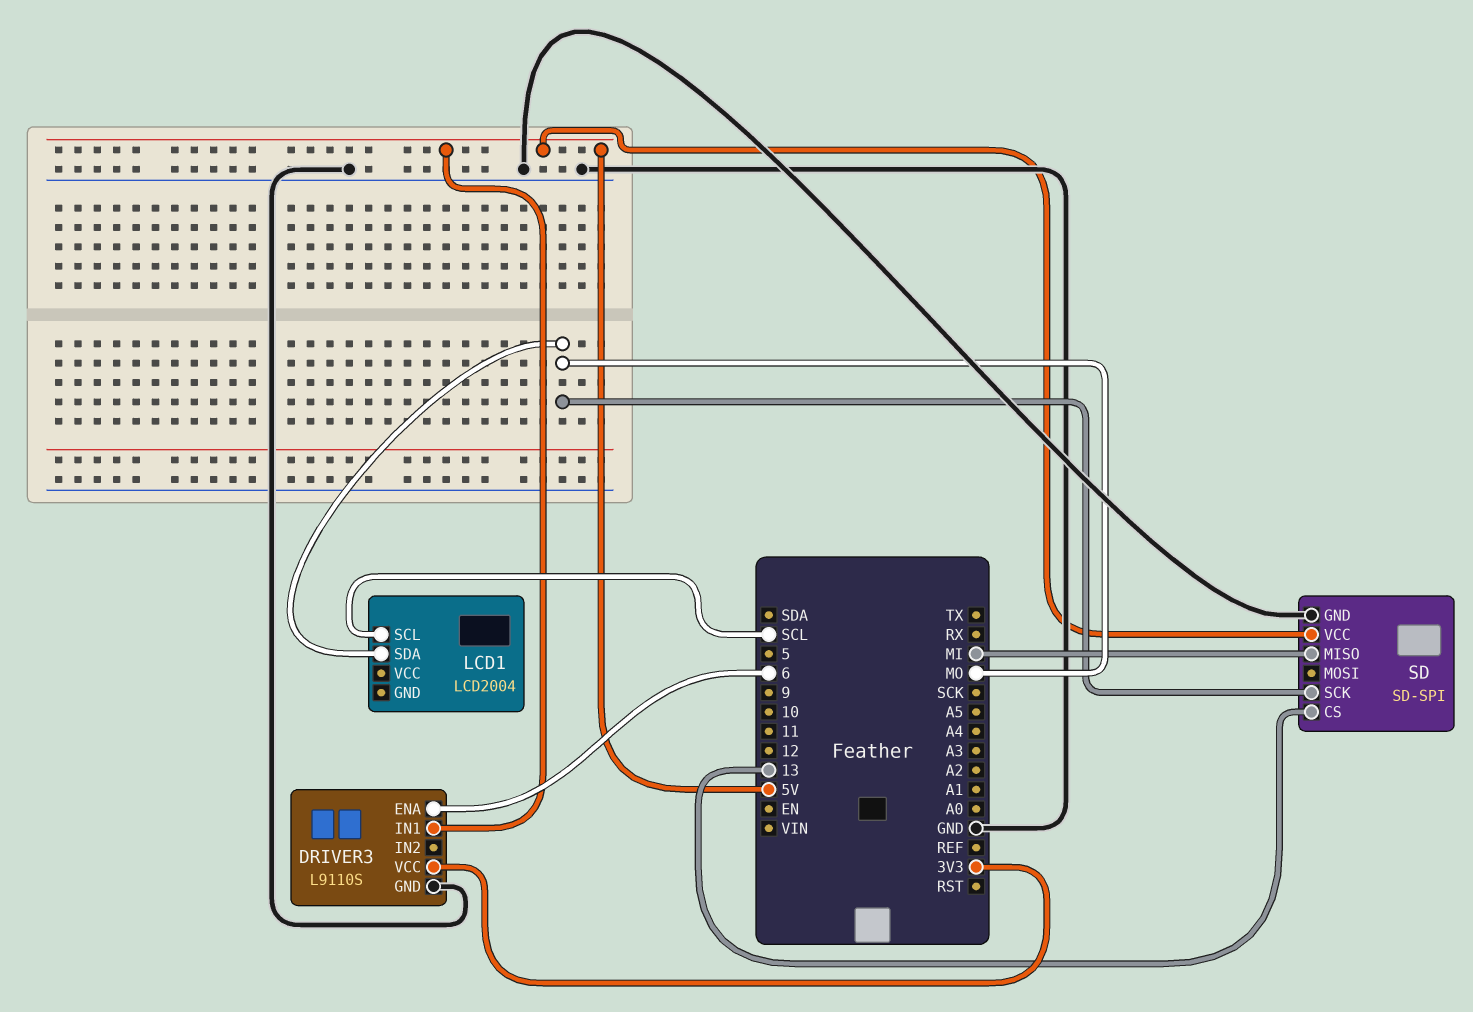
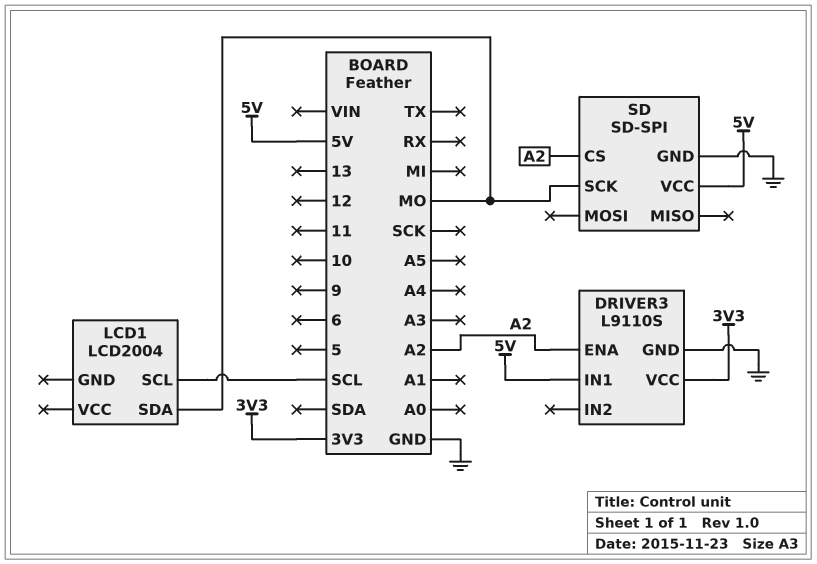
DRIVER3 pin ENA: 6 -> A2
SD pin CS: 13 -> A2
SD pin MISO: MI -> none

